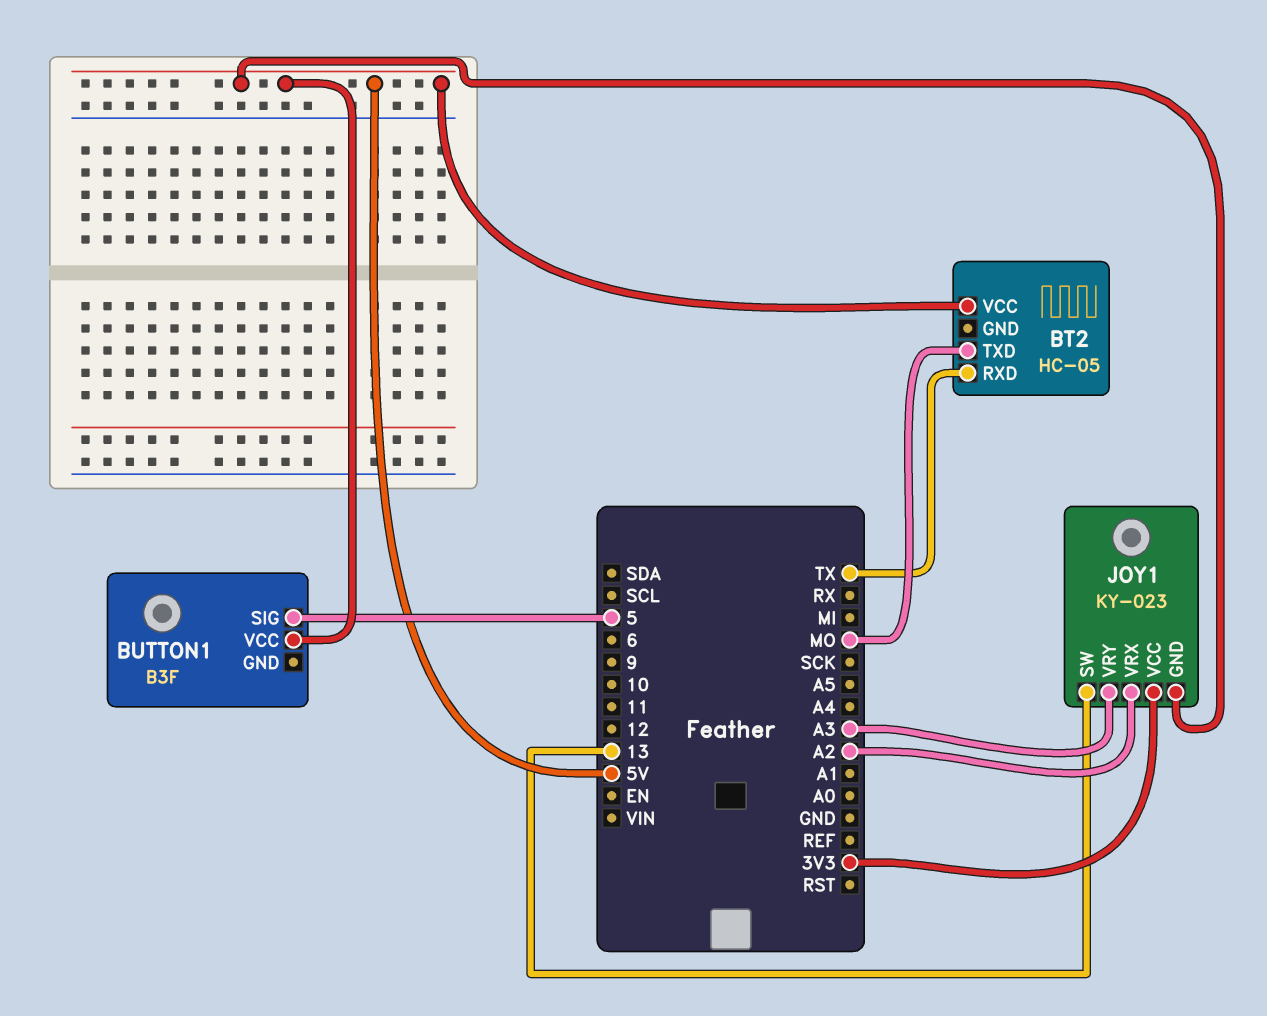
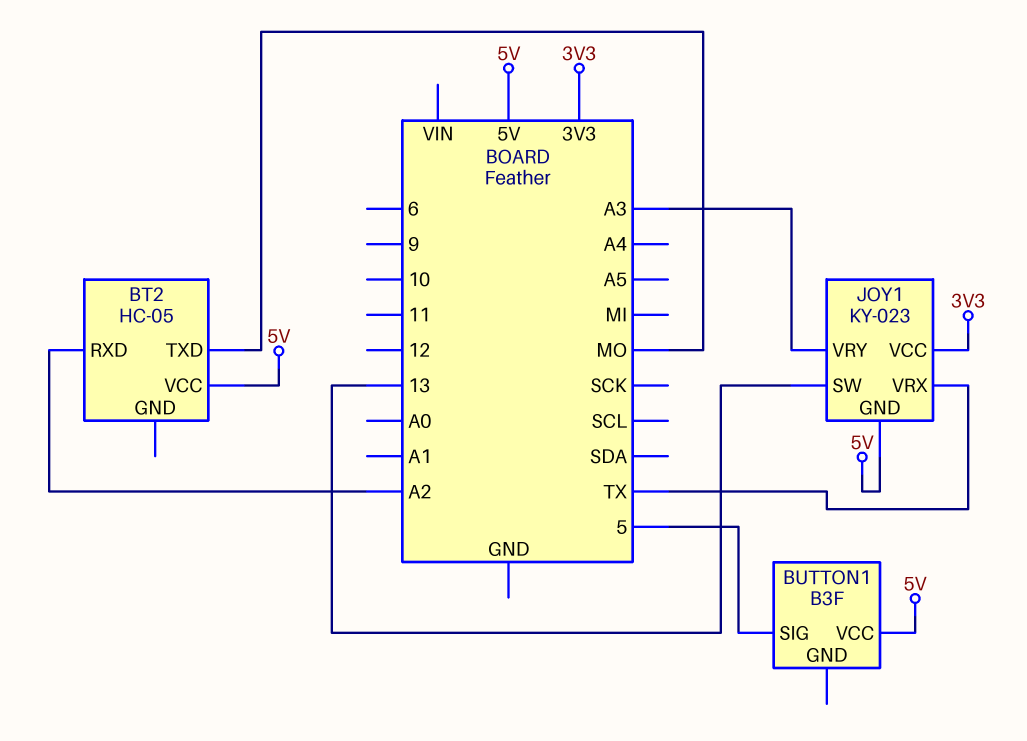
BT2 pin RXD: TX -> A2
JOY1 pin VRX: A2 -> TX

